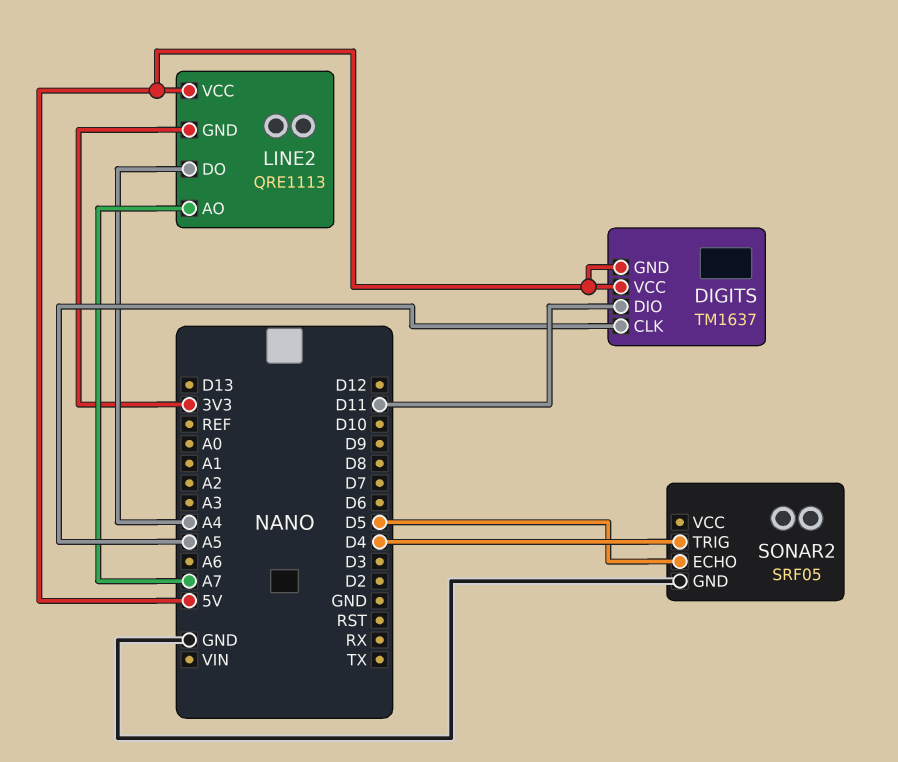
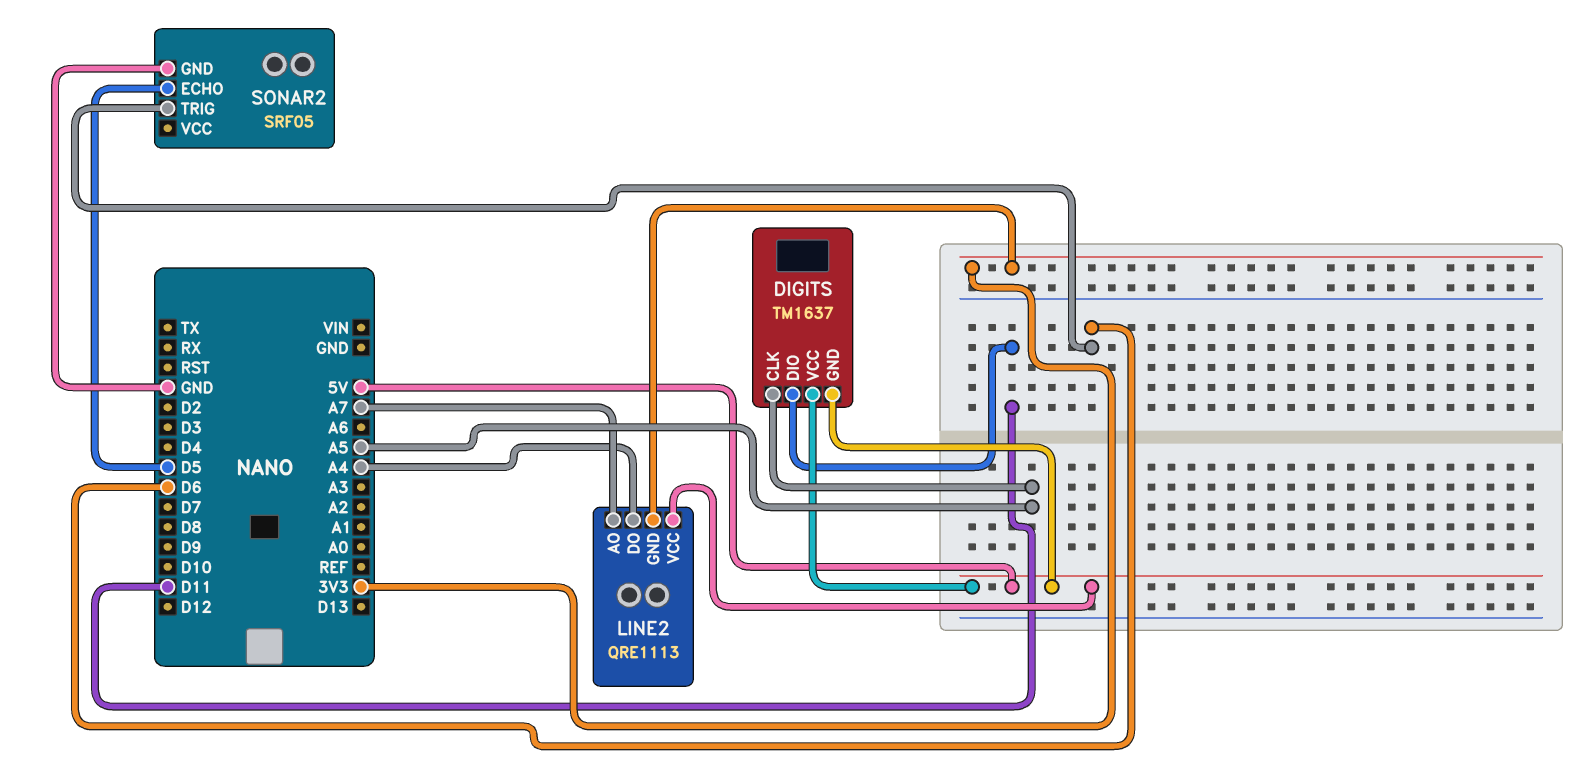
SONAR2 pin TRIG: D4 -> D6

